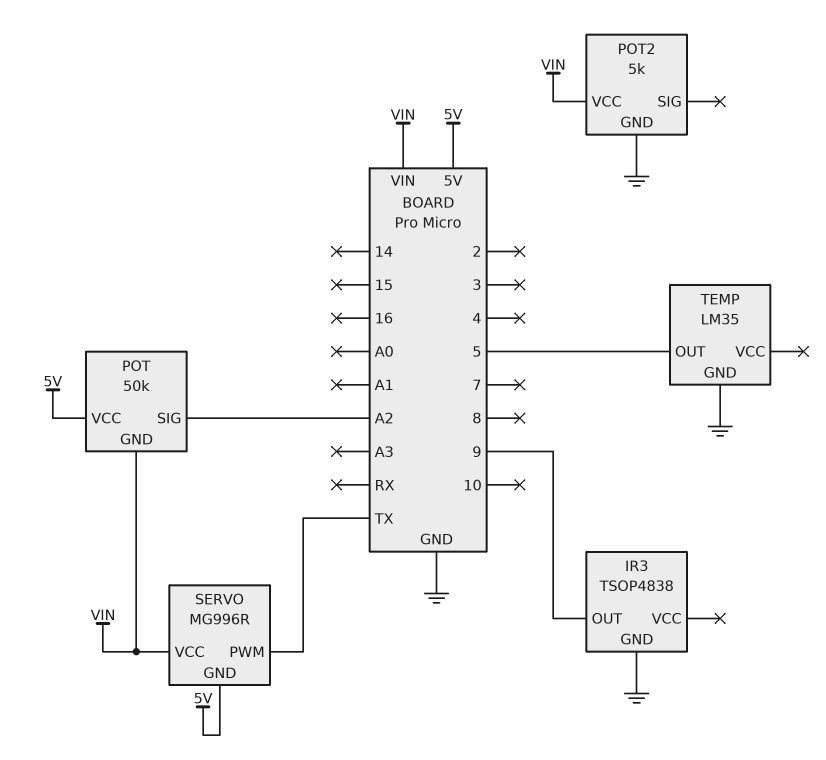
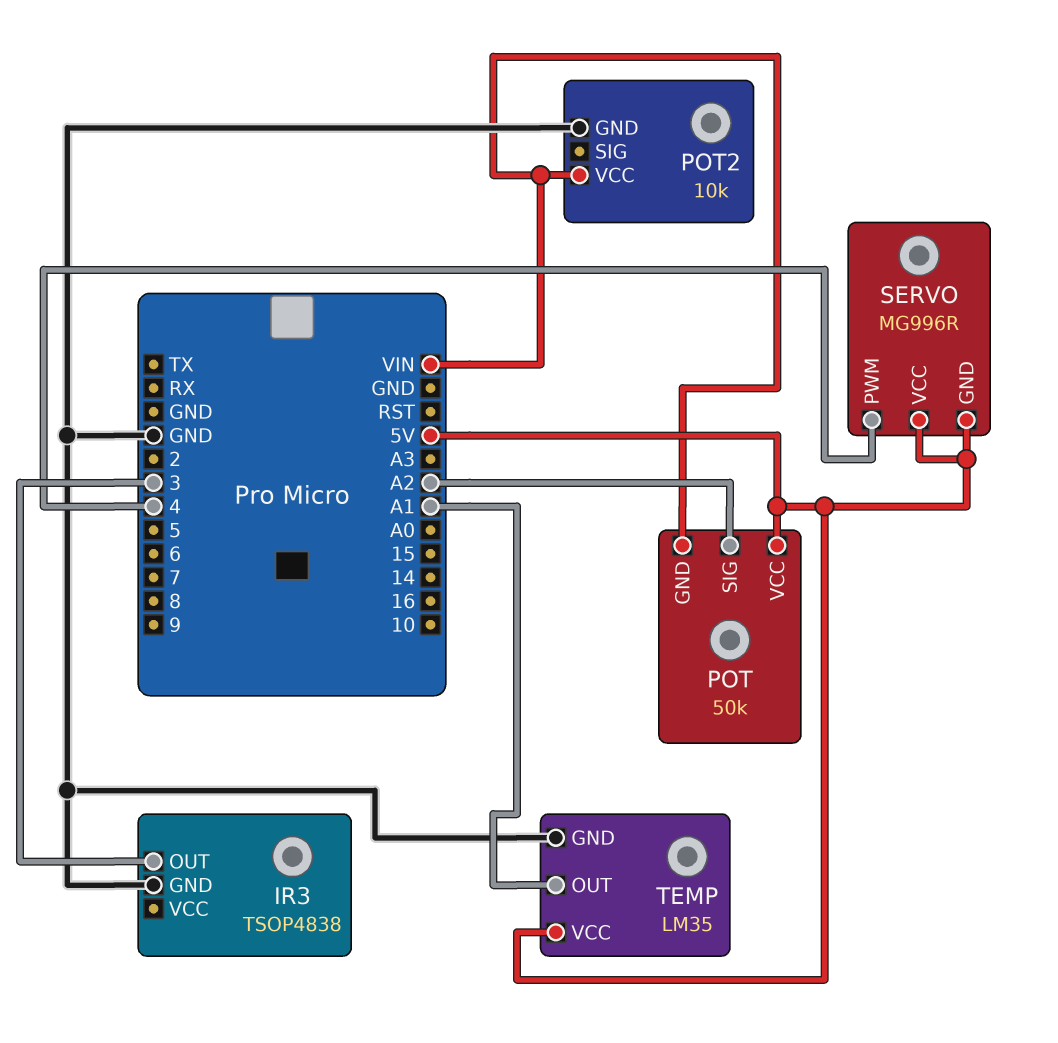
IR3 pin OUT: 9 -> 3
POT2: 5k -> 10k
SERVO pin PWM: TX -> 4
SERVO pin VCC: VIN -> 5V
TEMP pin OUT: 5 -> A1
TEMP pin VCC: none -> 5V

